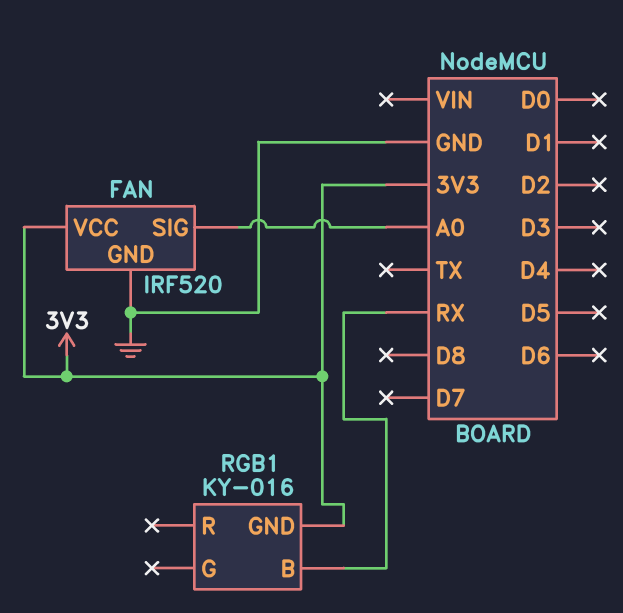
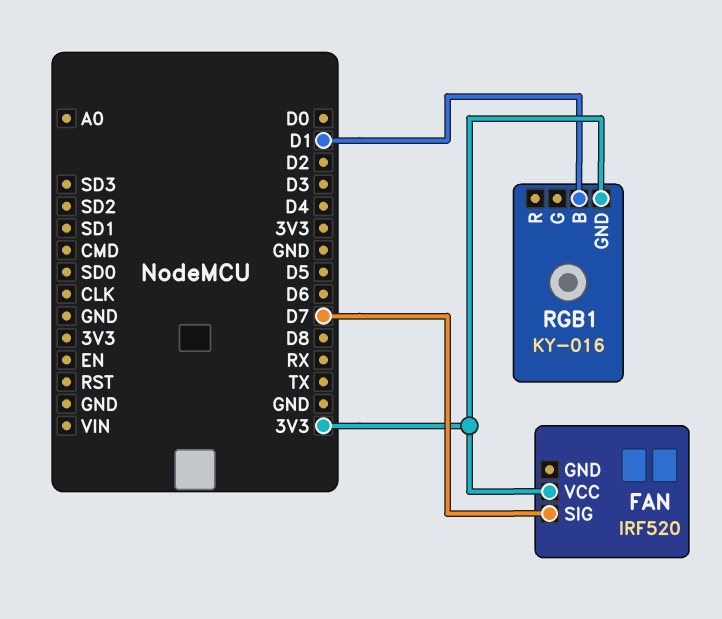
FAN pin GND: GND -> none
FAN pin SIG: A0 -> D7
RGB1 pin B: RX -> D1

